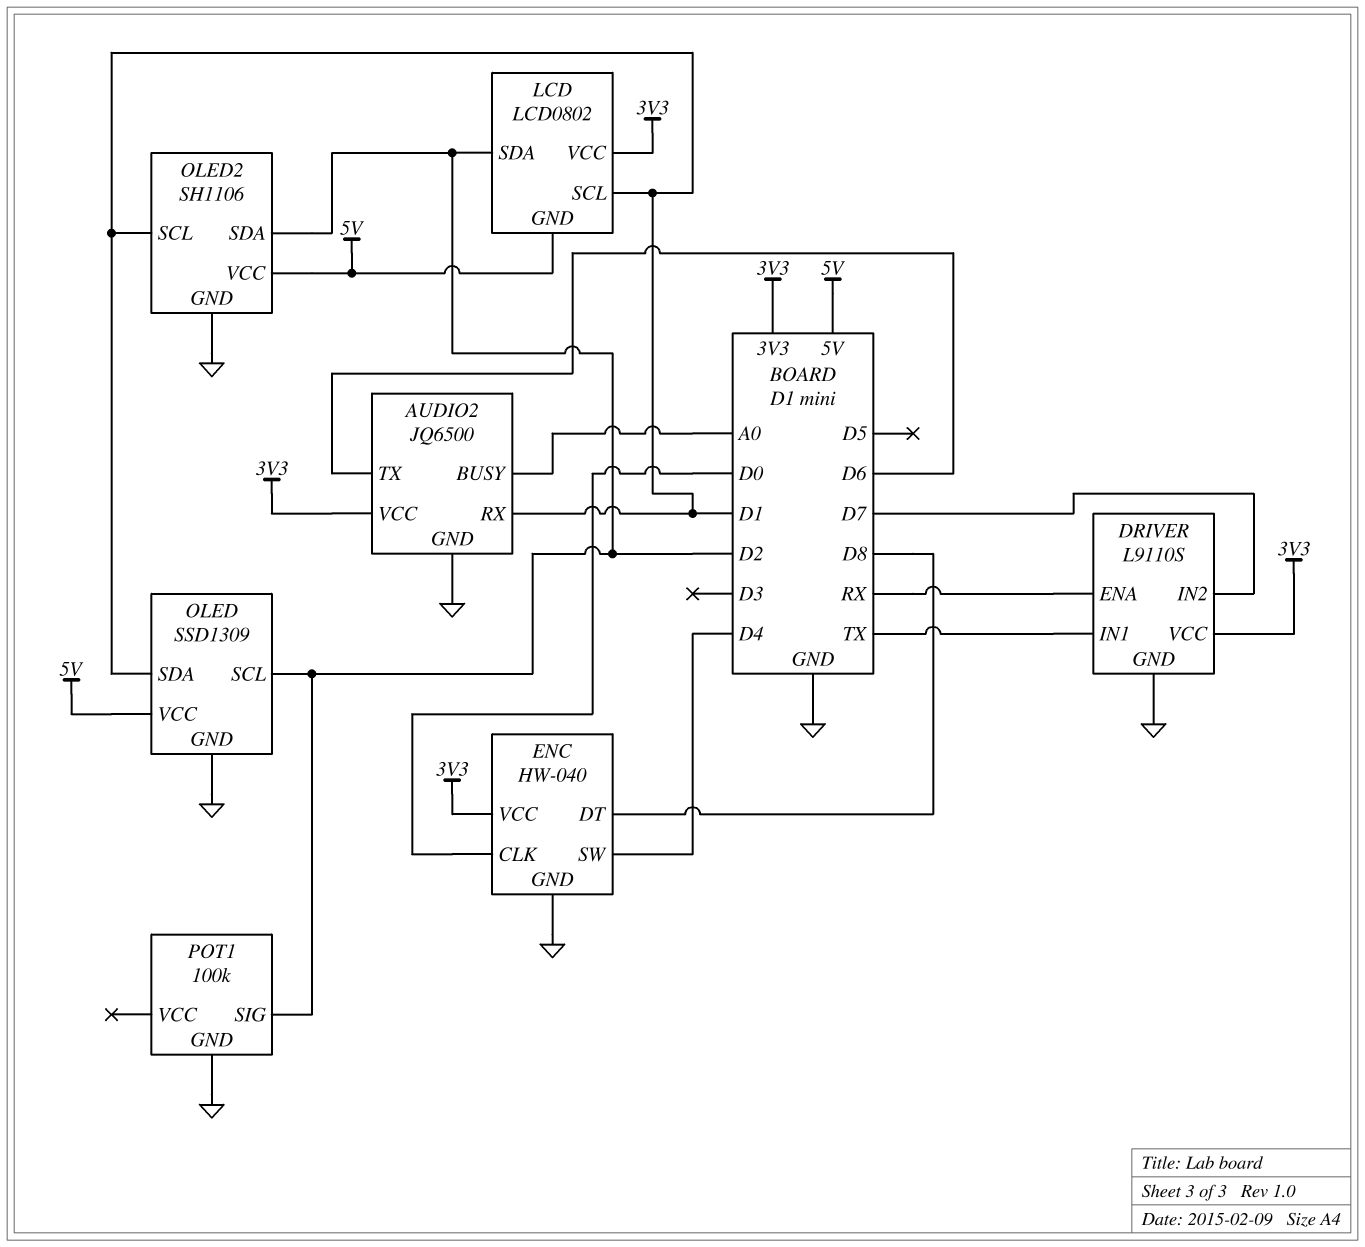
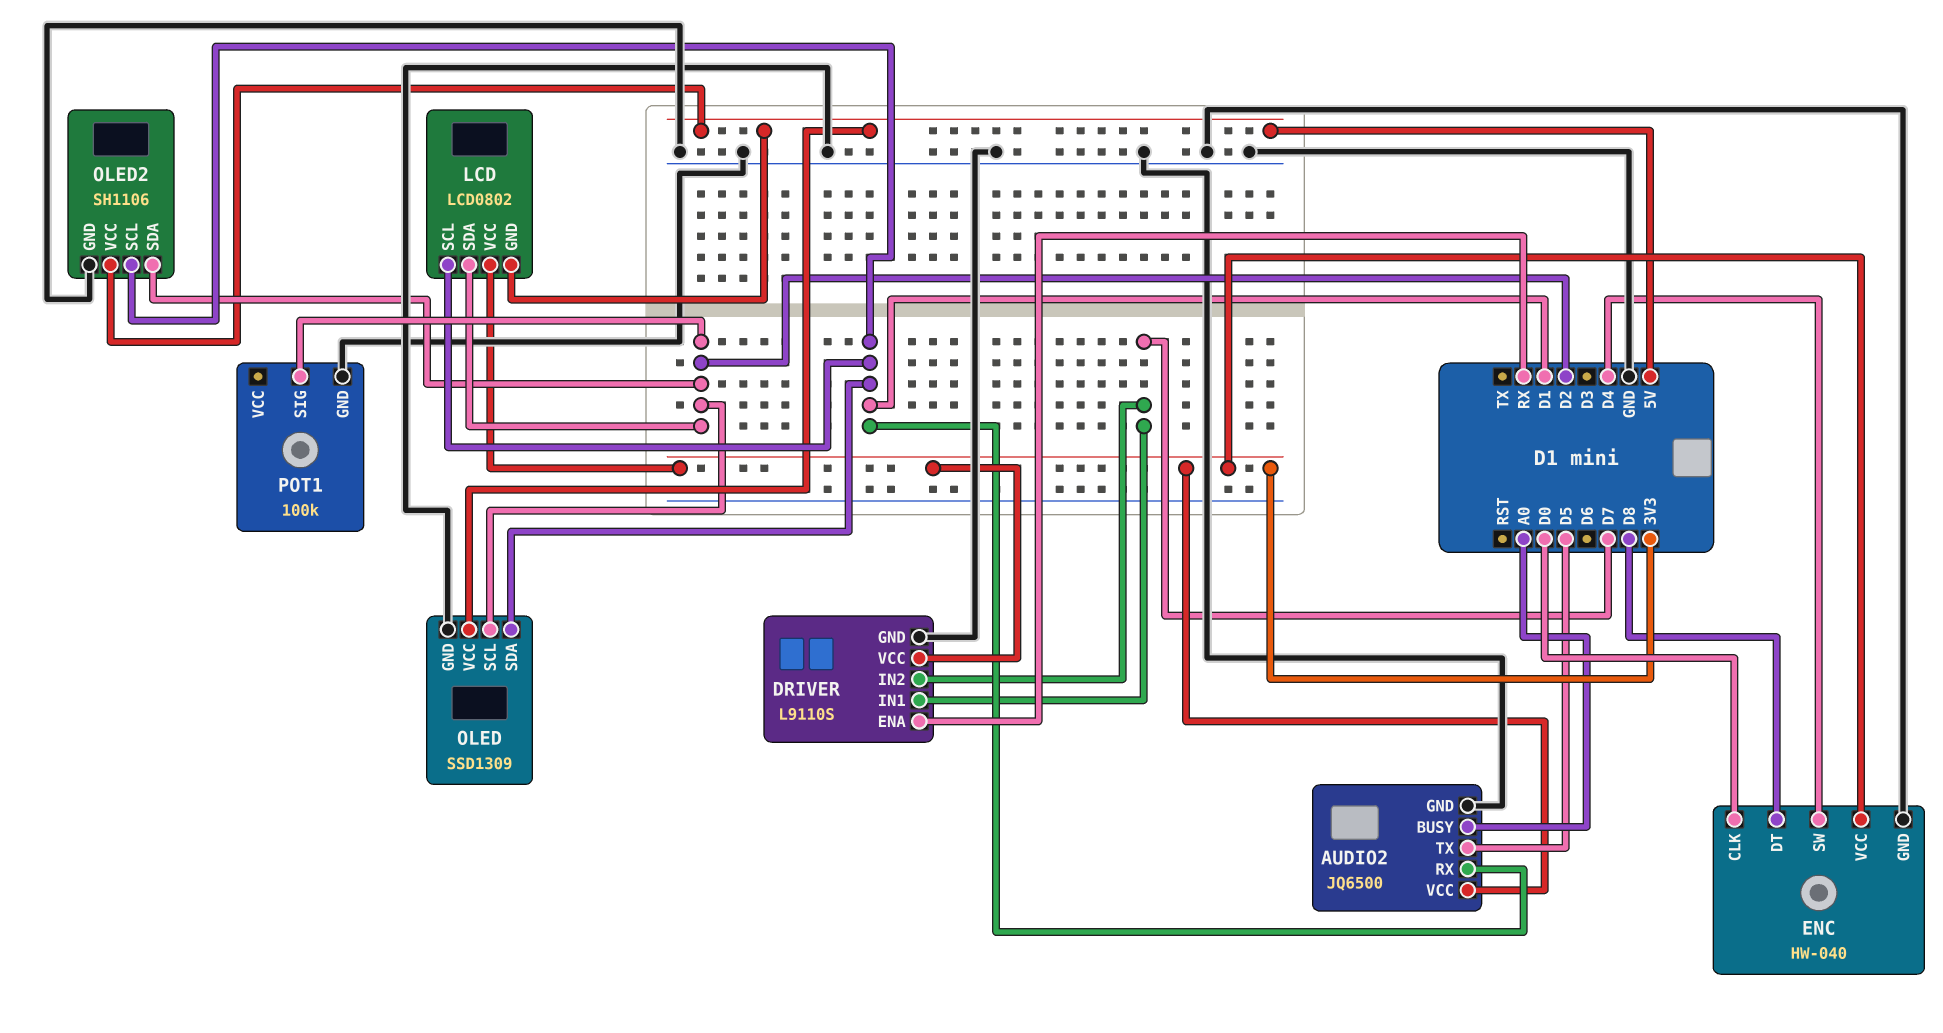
AUDIO2 pin TX: D6 -> D5
DRIVER pin IN1: TX -> D7

